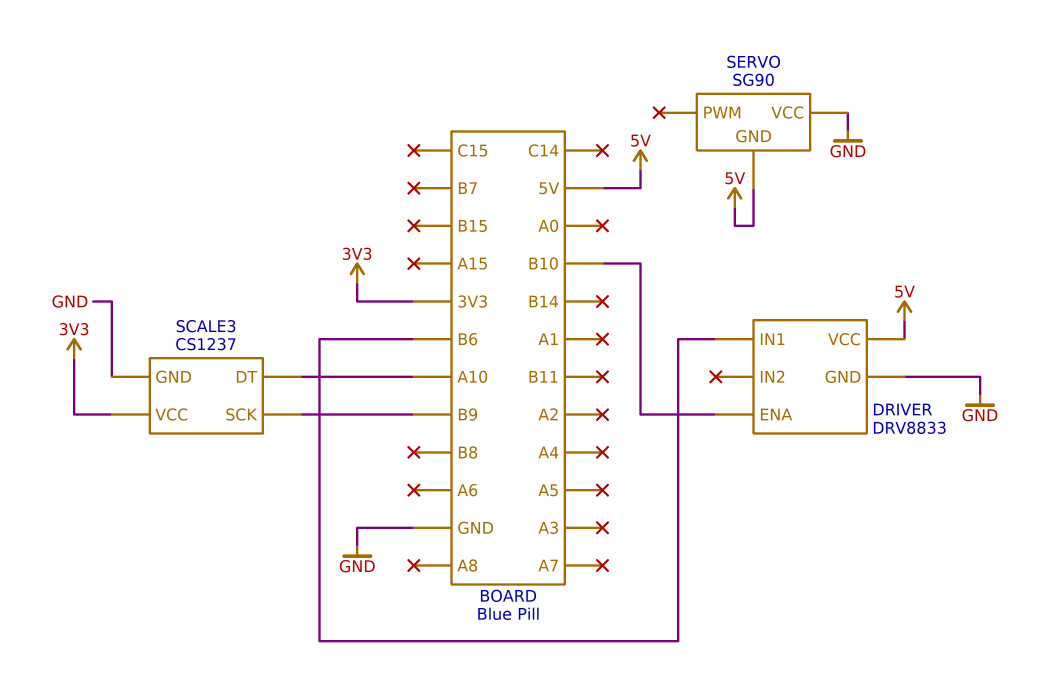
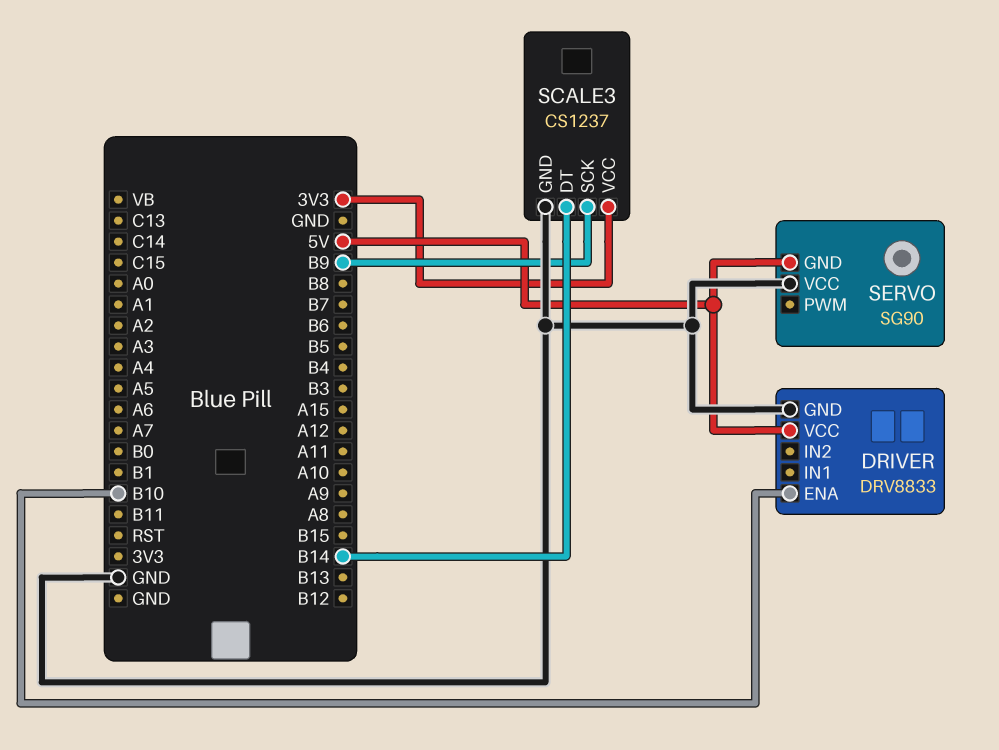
DRIVER pin IN1: B6 -> none
SCALE3 pin DT: A10 -> B14

